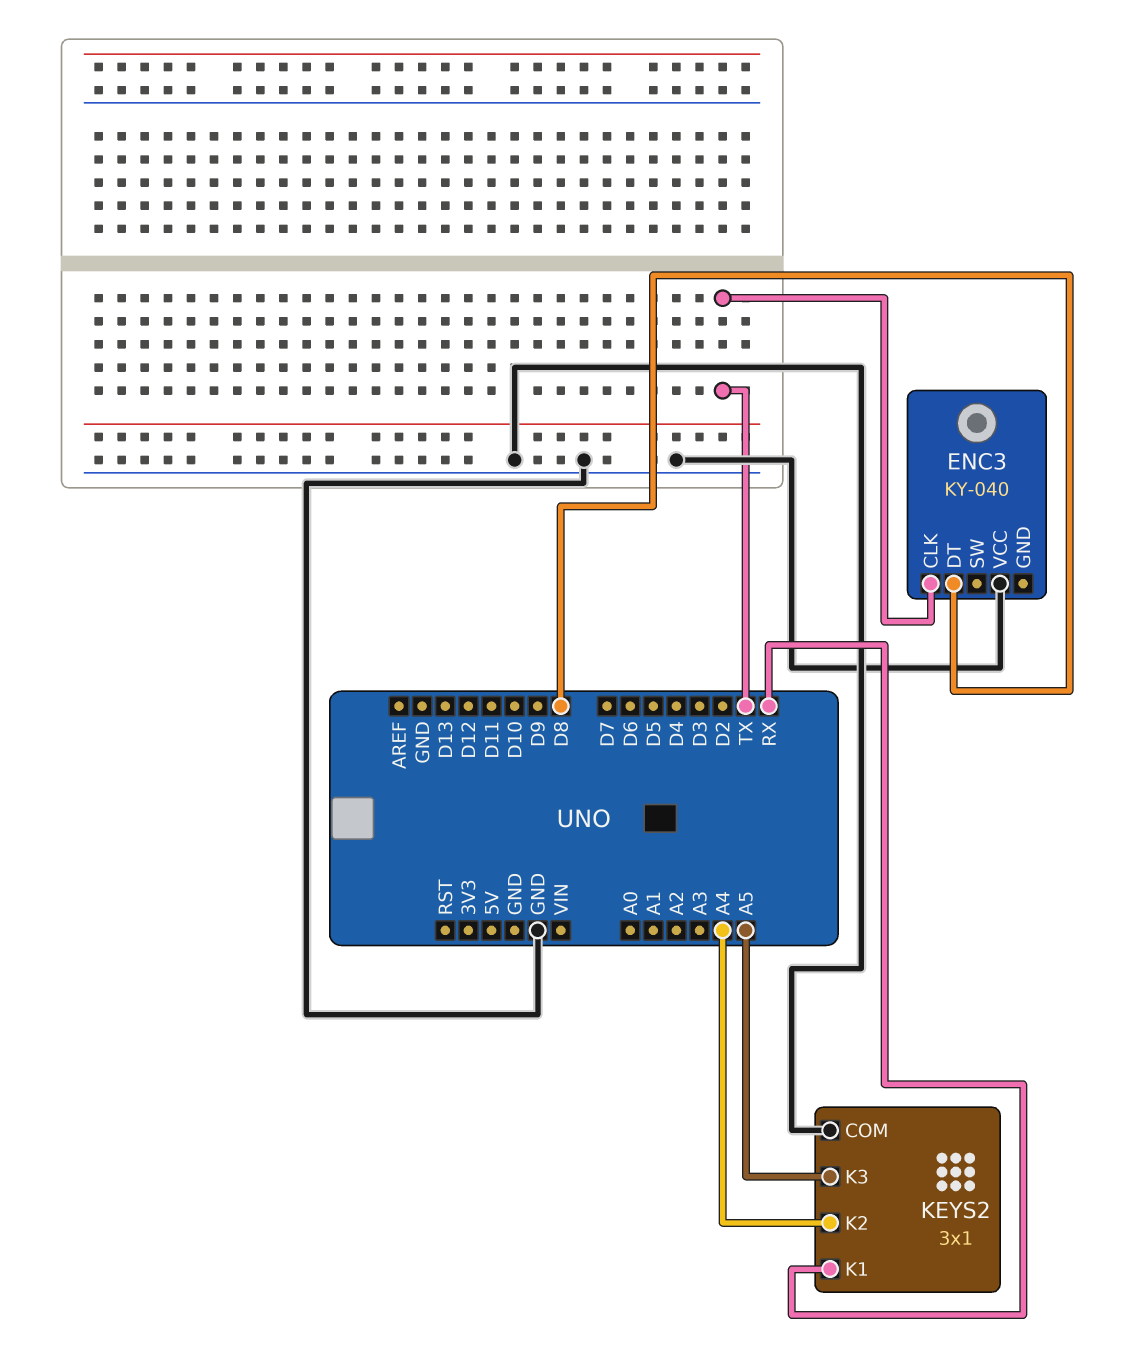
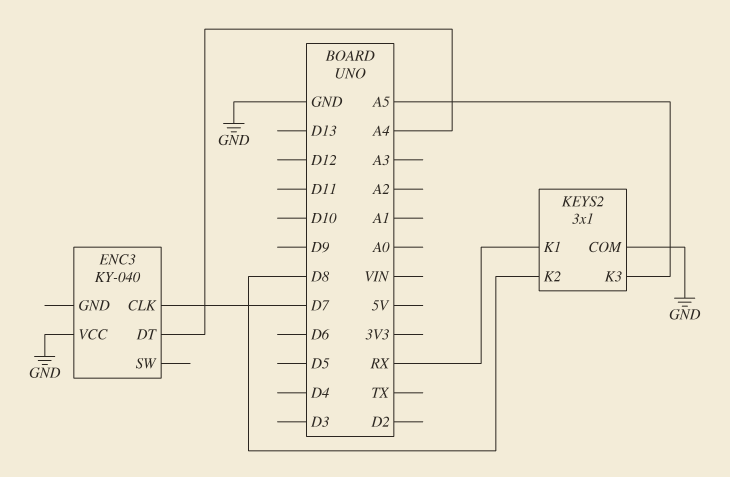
ENC3 pin CLK: TX -> D7
ENC3 pin DT: D8 -> A4
KEYS2 pin K2: A4 -> D8

